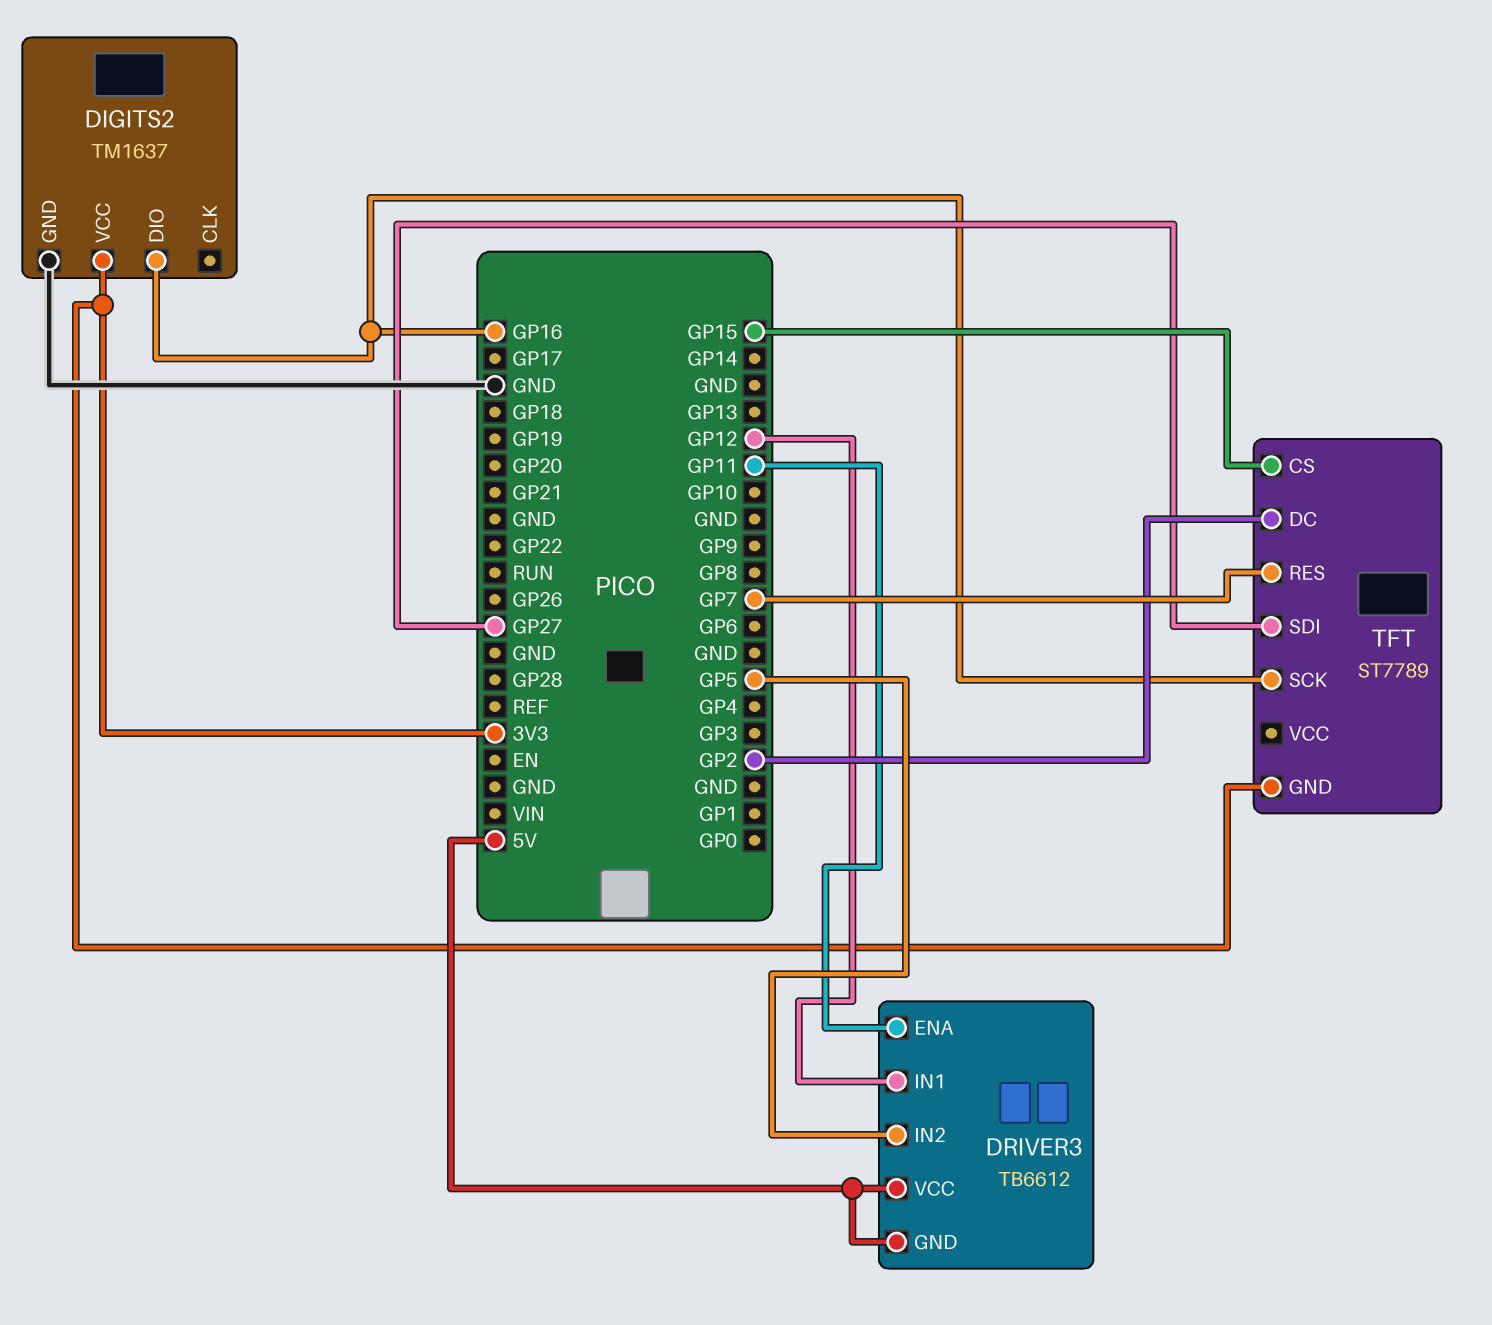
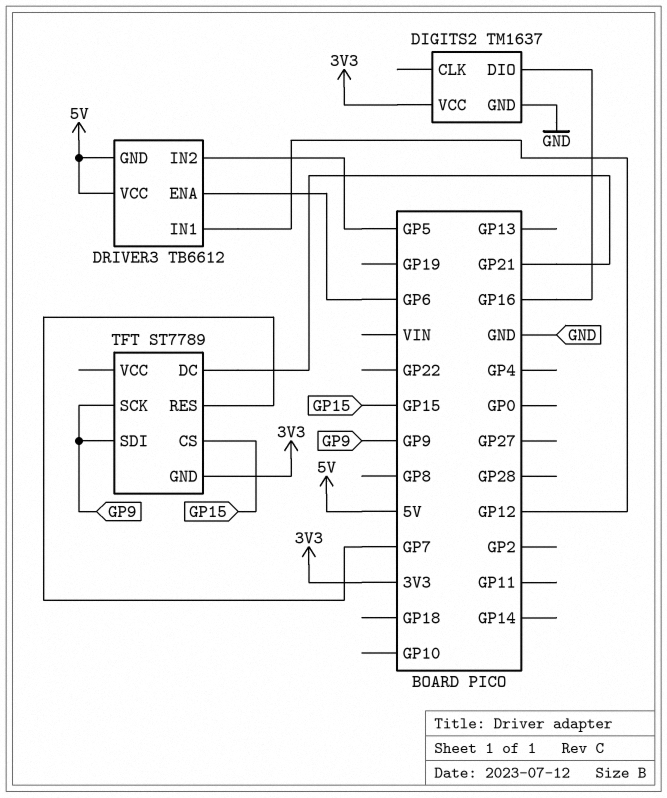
DRIVER3 pin ENA: GP11 -> GP6
TFT pin DC: GP2 -> GP21
TFT pin SCK: GP16 -> GP9
TFT pin SDI: GP27 -> GP9

